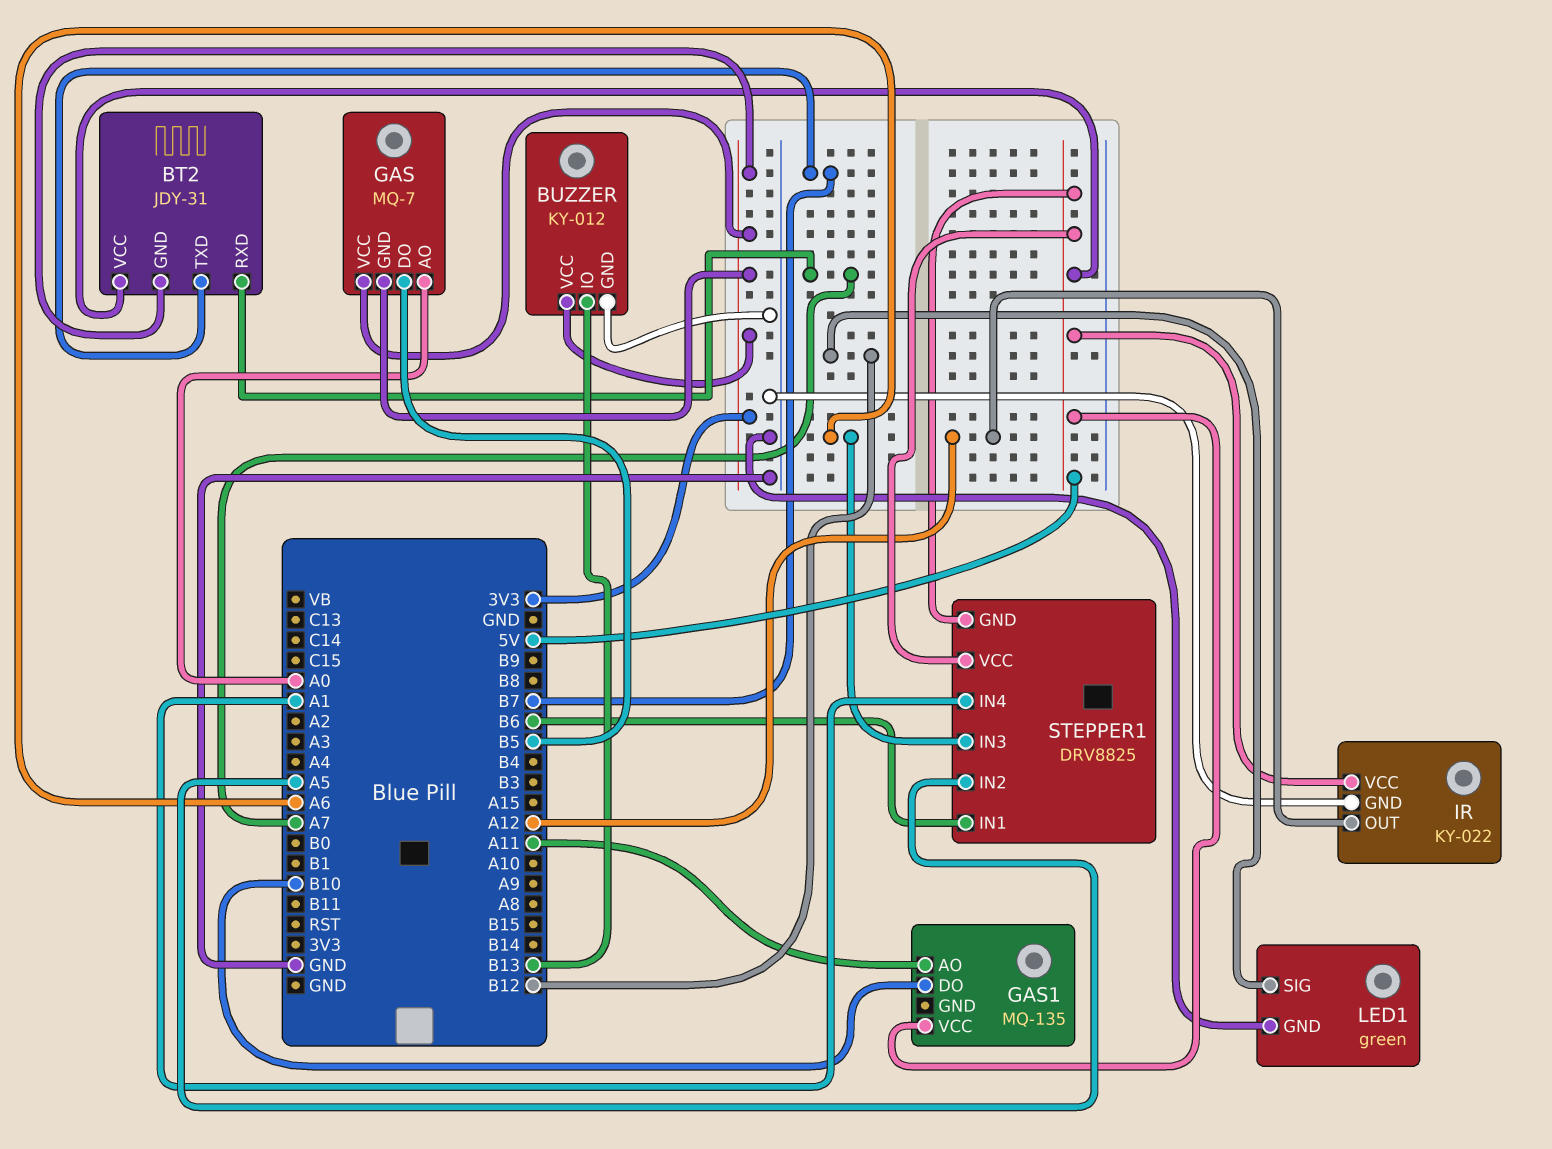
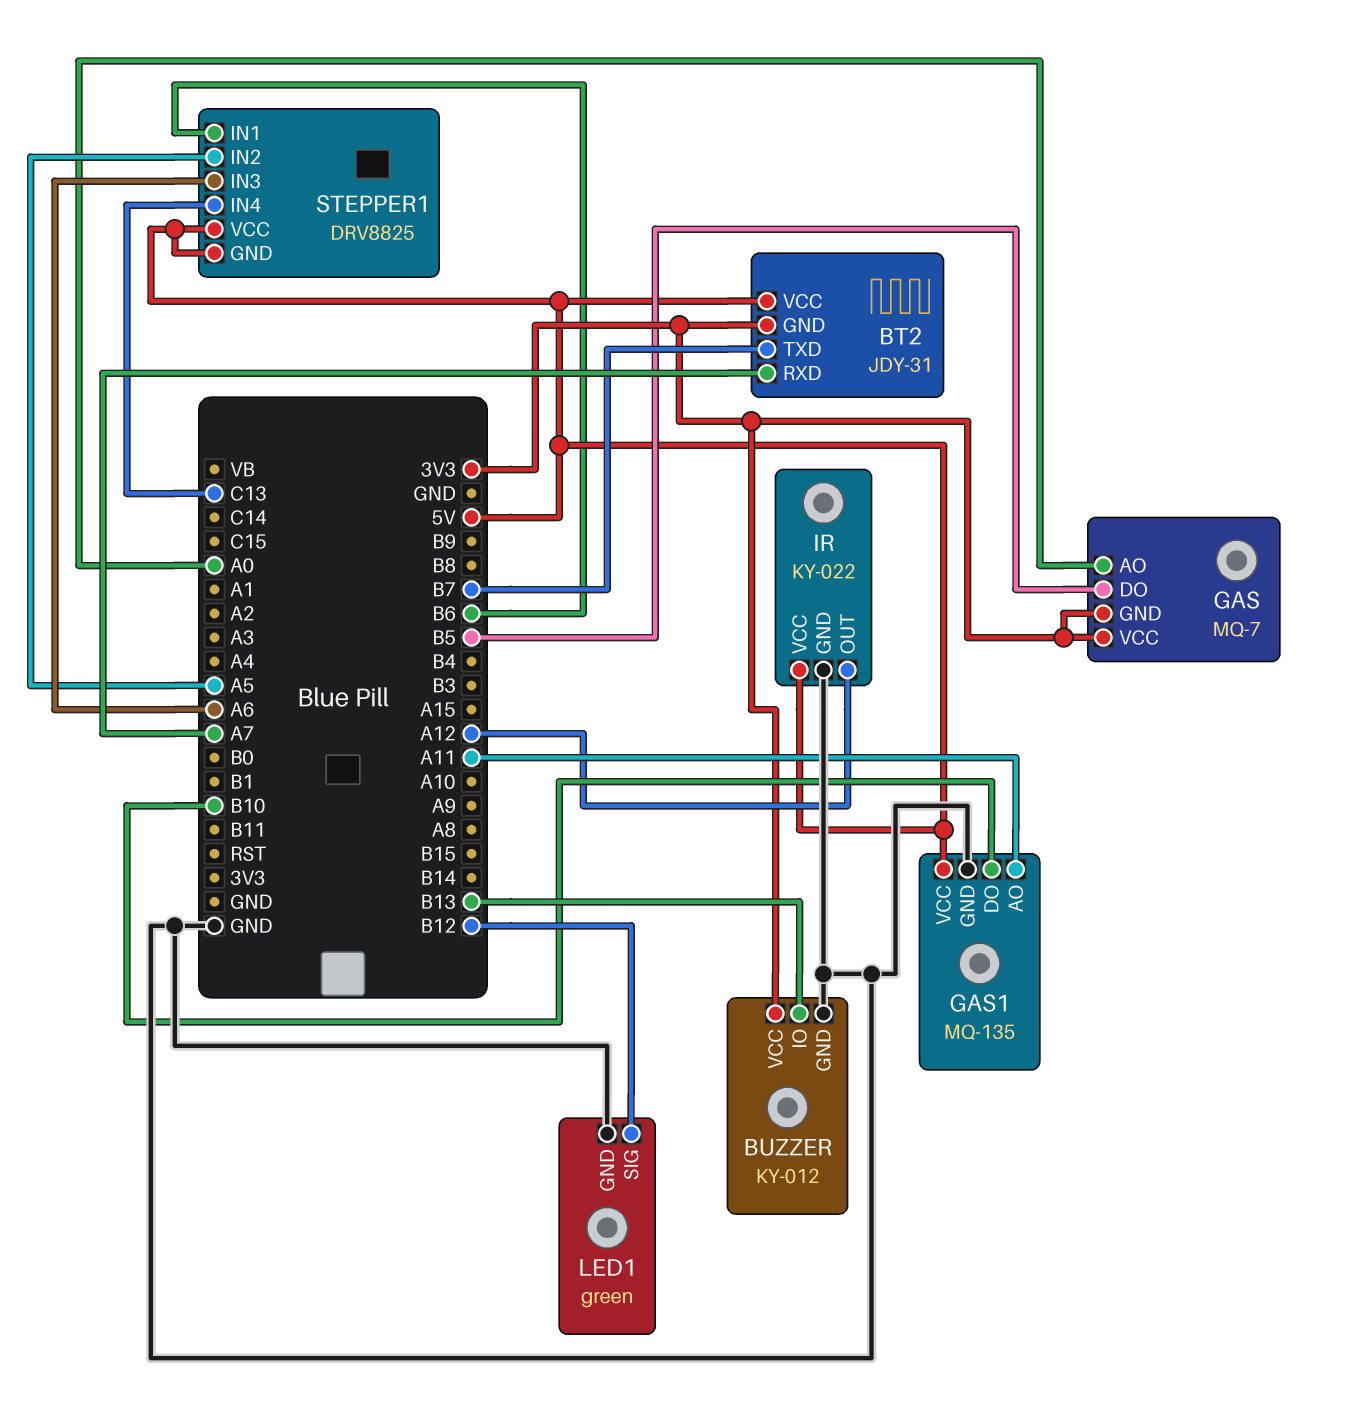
GAS1 pin GND: none -> GND
STEPPER1 pin IN4: A1 -> C13

